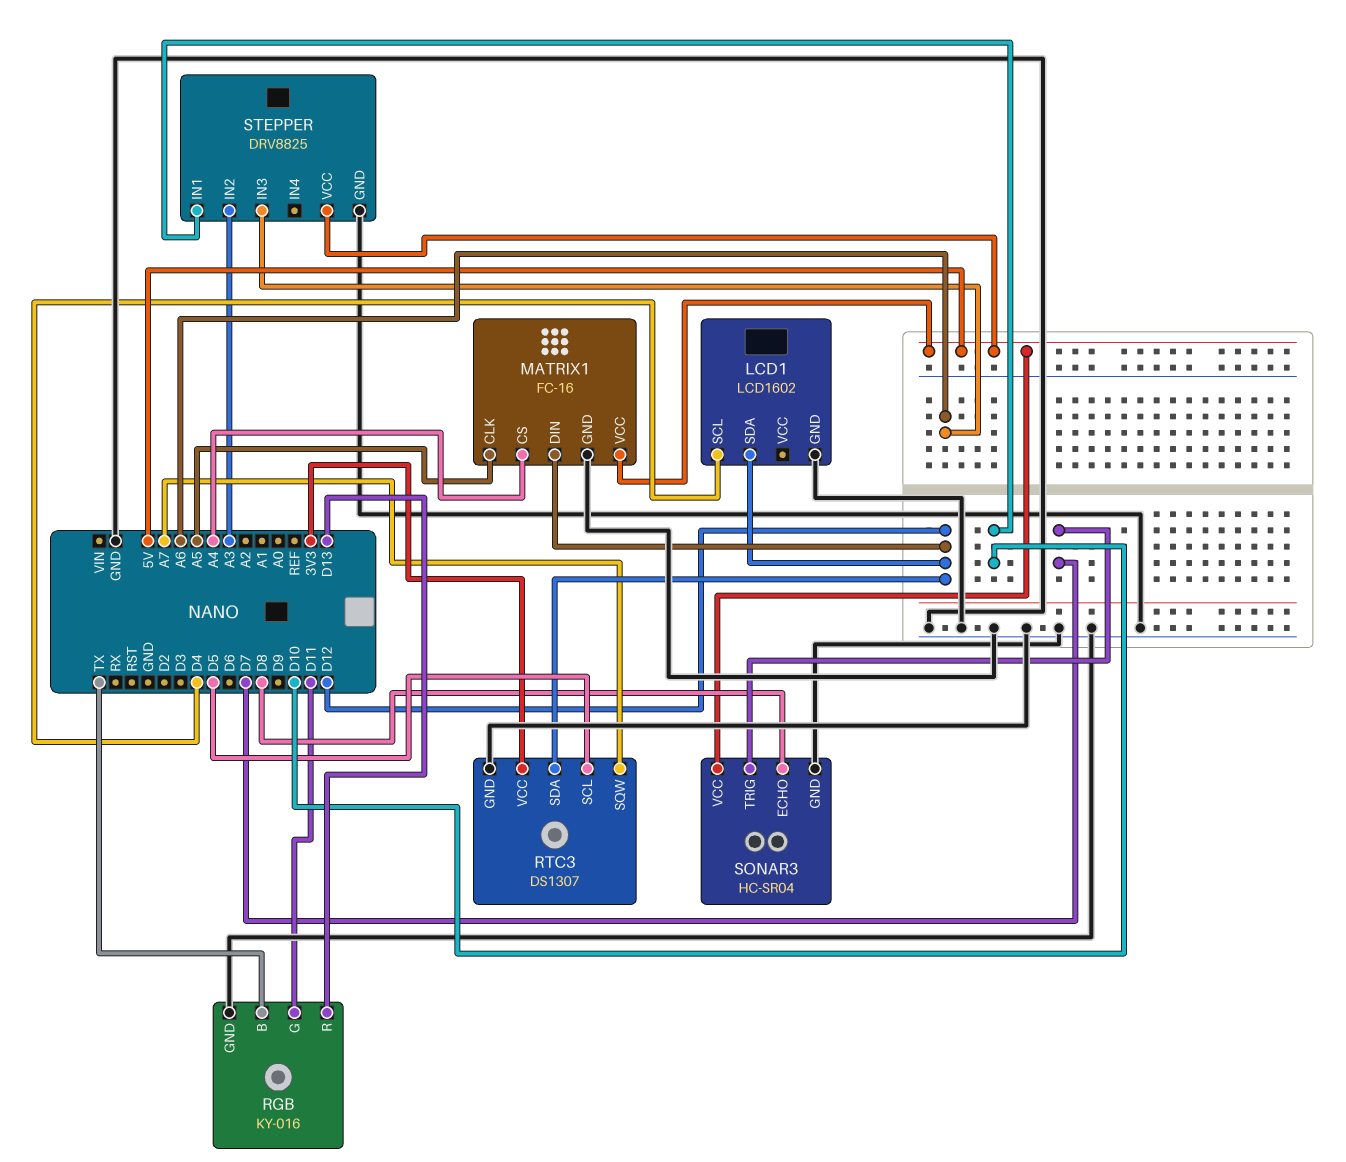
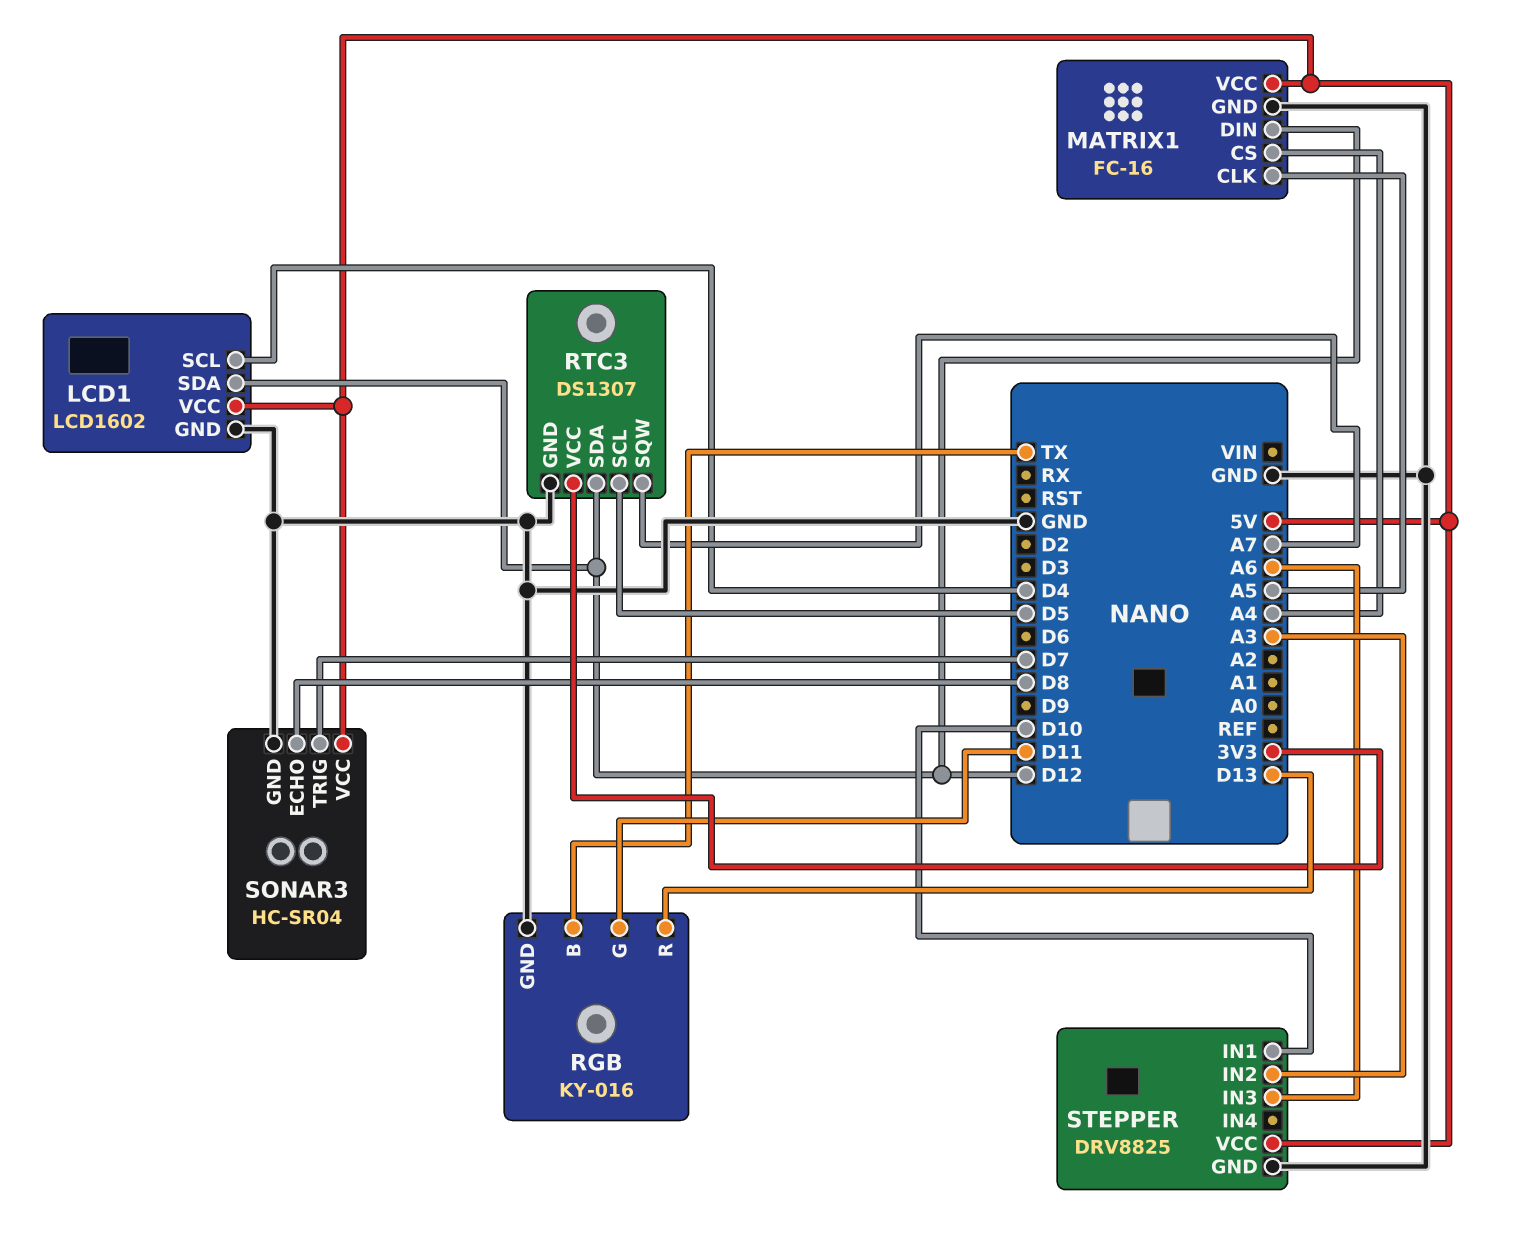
LCD1 pin VCC: none -> 5V

